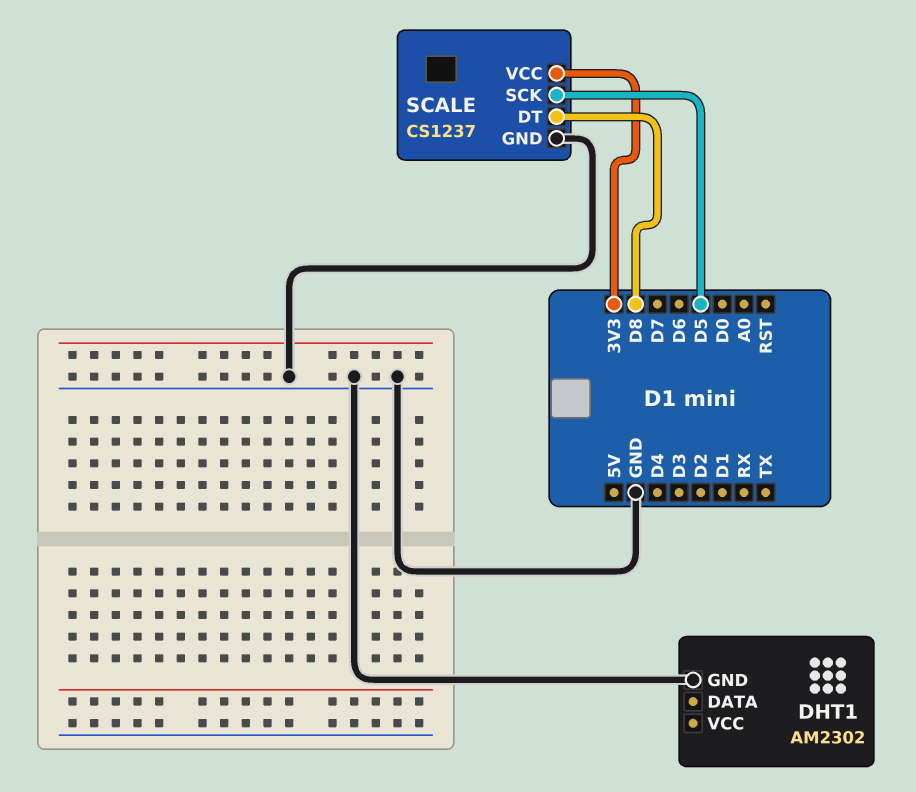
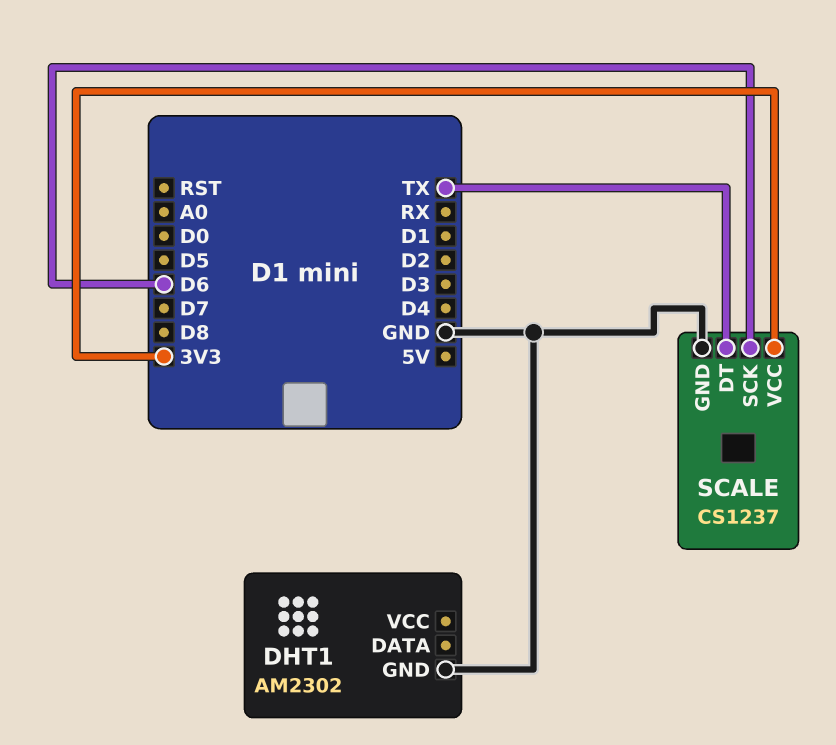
SCALE pin DT: D8 -> TX
SCALE pin SCK: D5 -> D6

